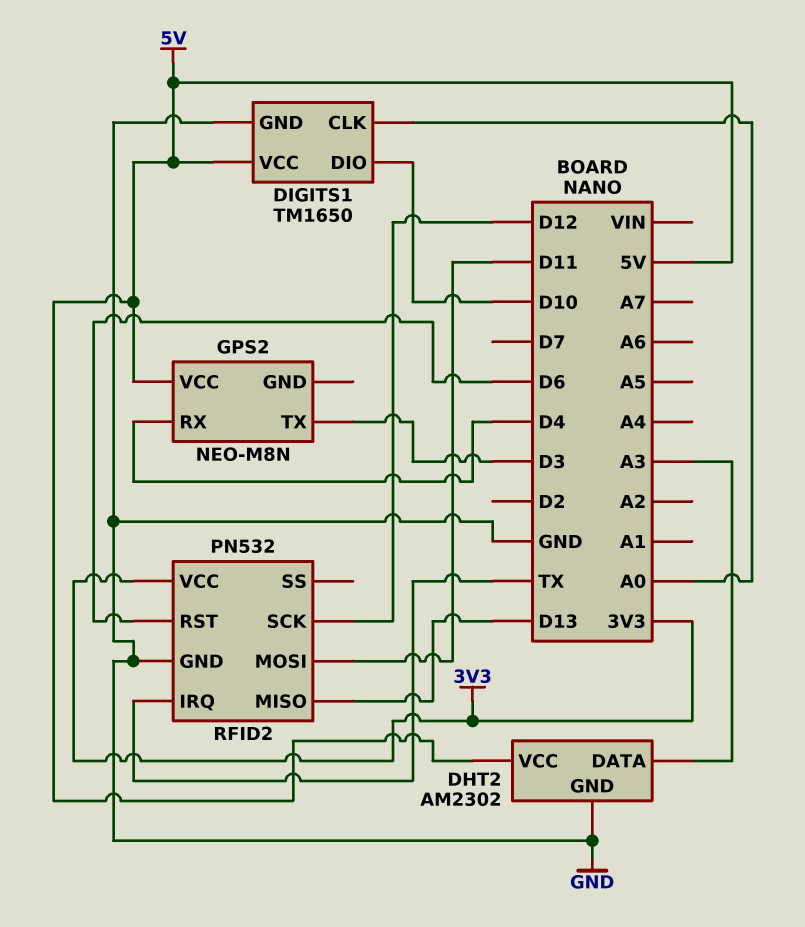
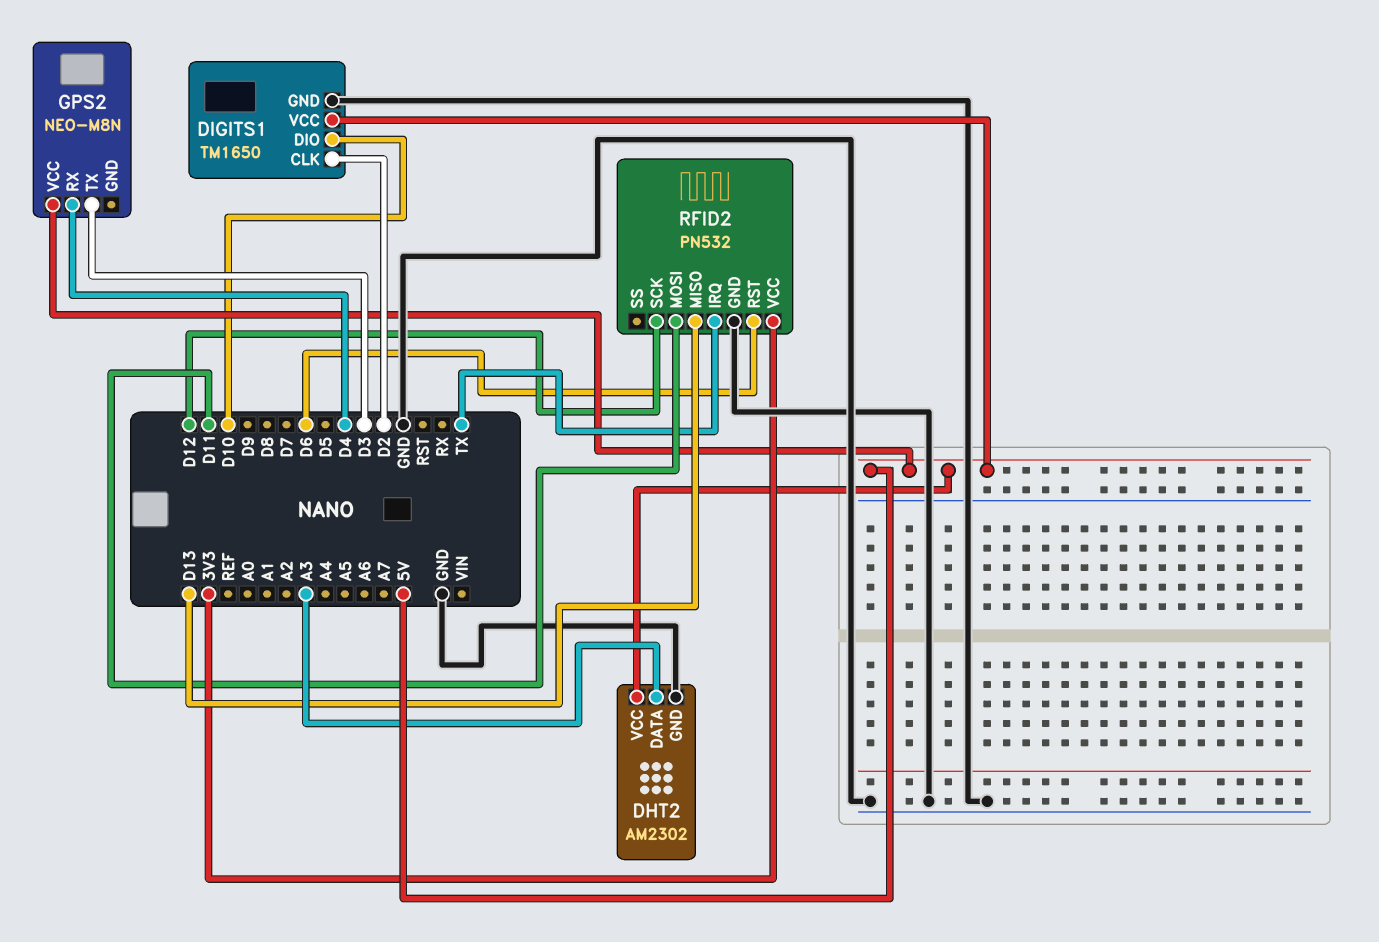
DIGITS1 pin CLK: A0 -> D2

